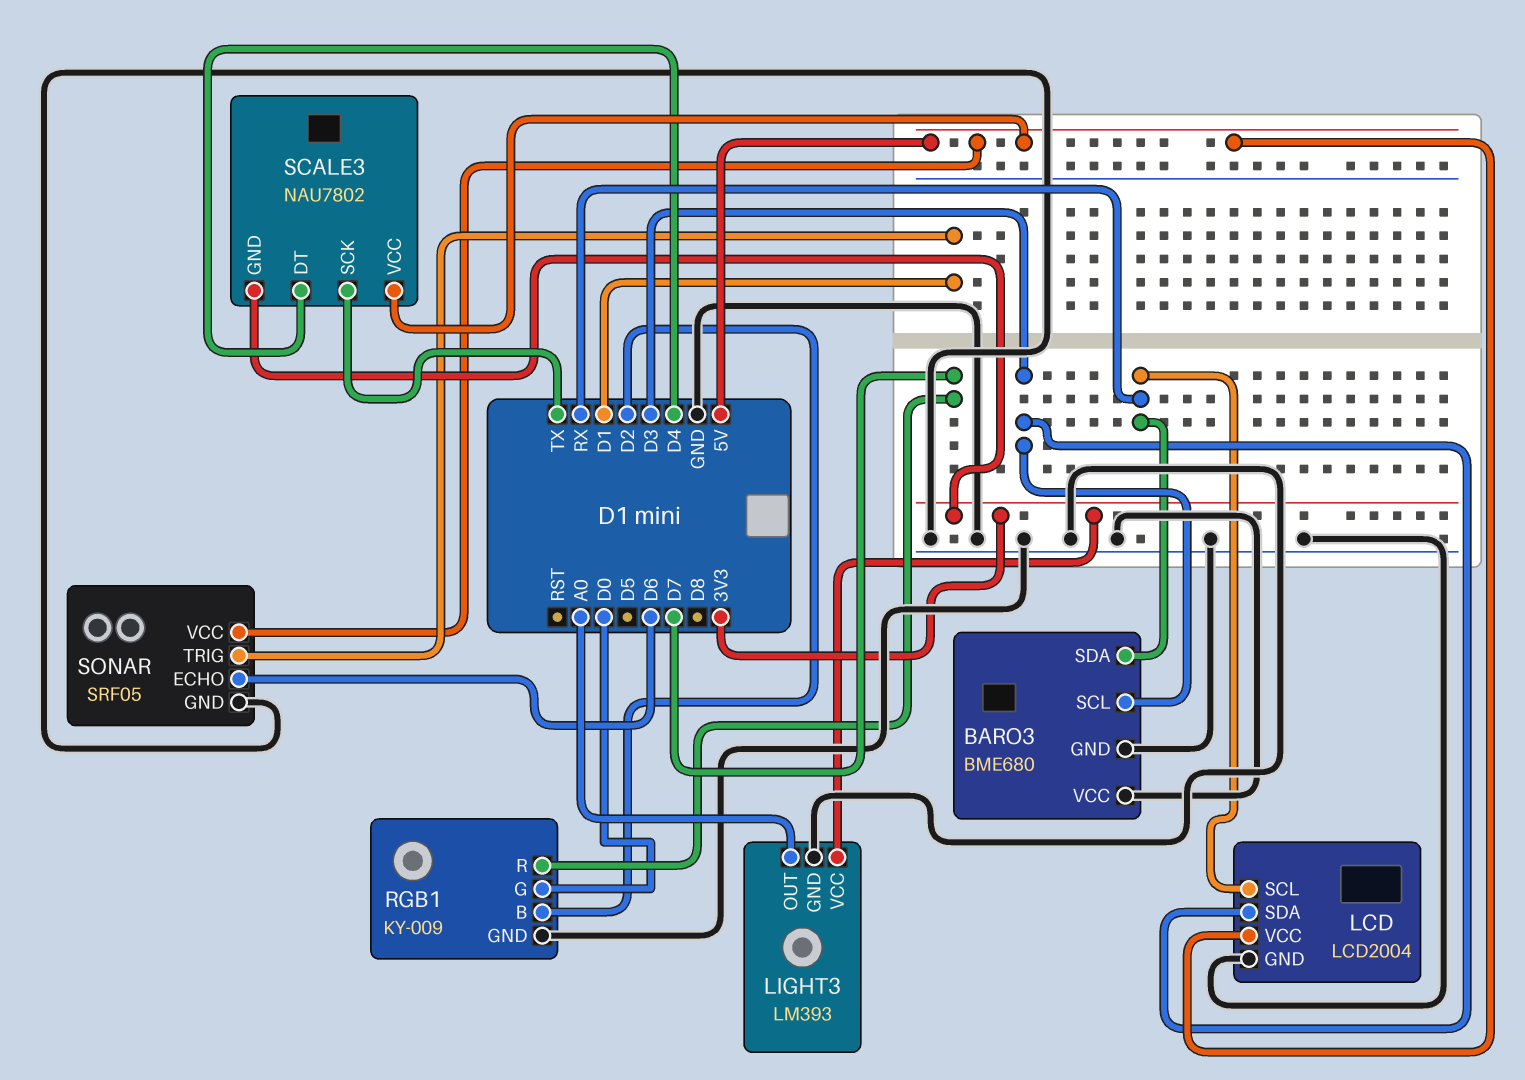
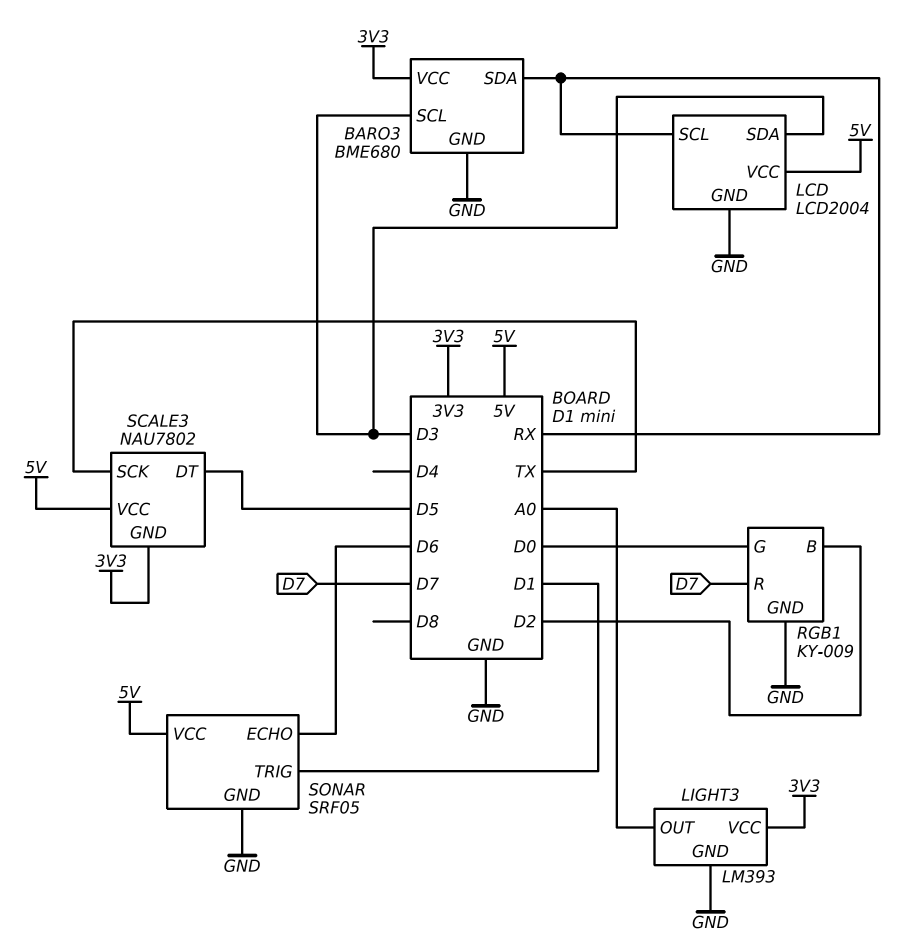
BARO3 pin VCC: GND -> 3V3
SCALE3 pin DT: D4 -> D5

